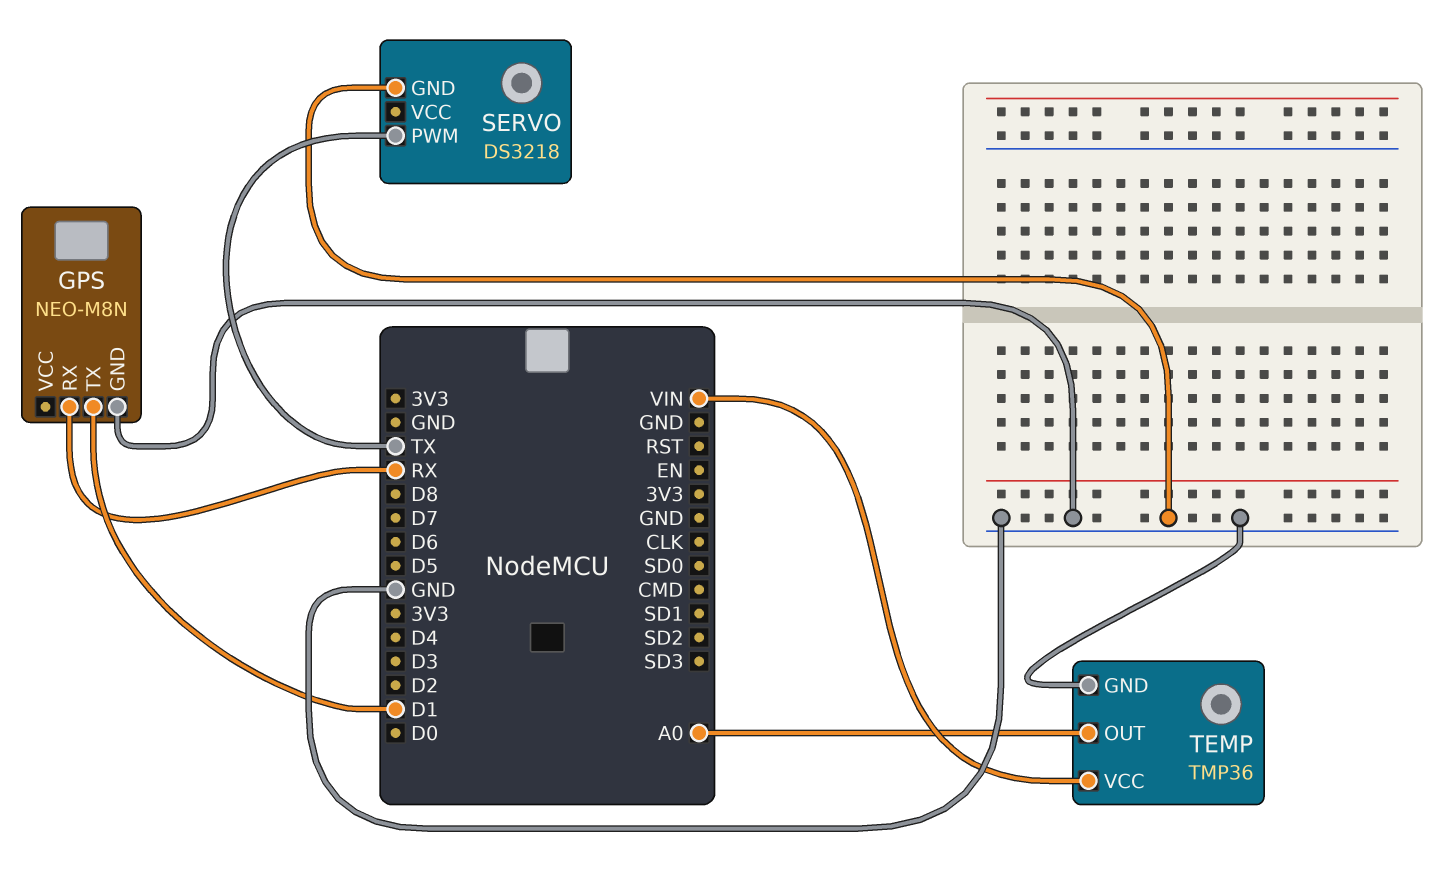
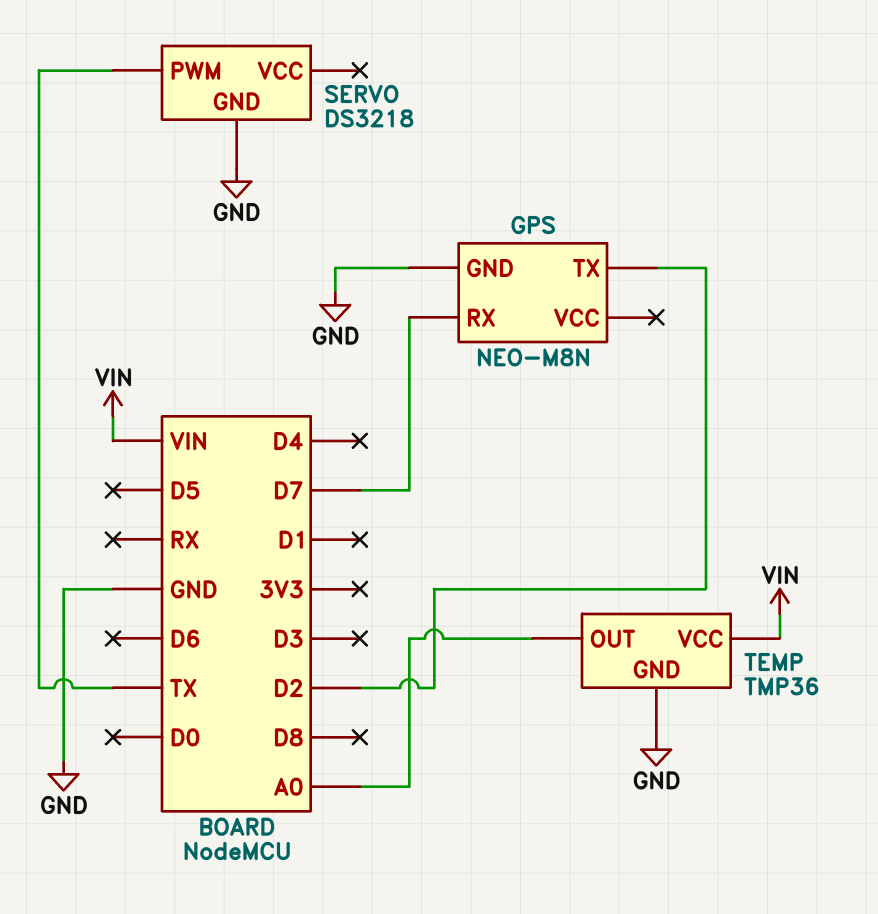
GPS pin RX: RX -> D7
GPS pin TX: D1 -> D2

